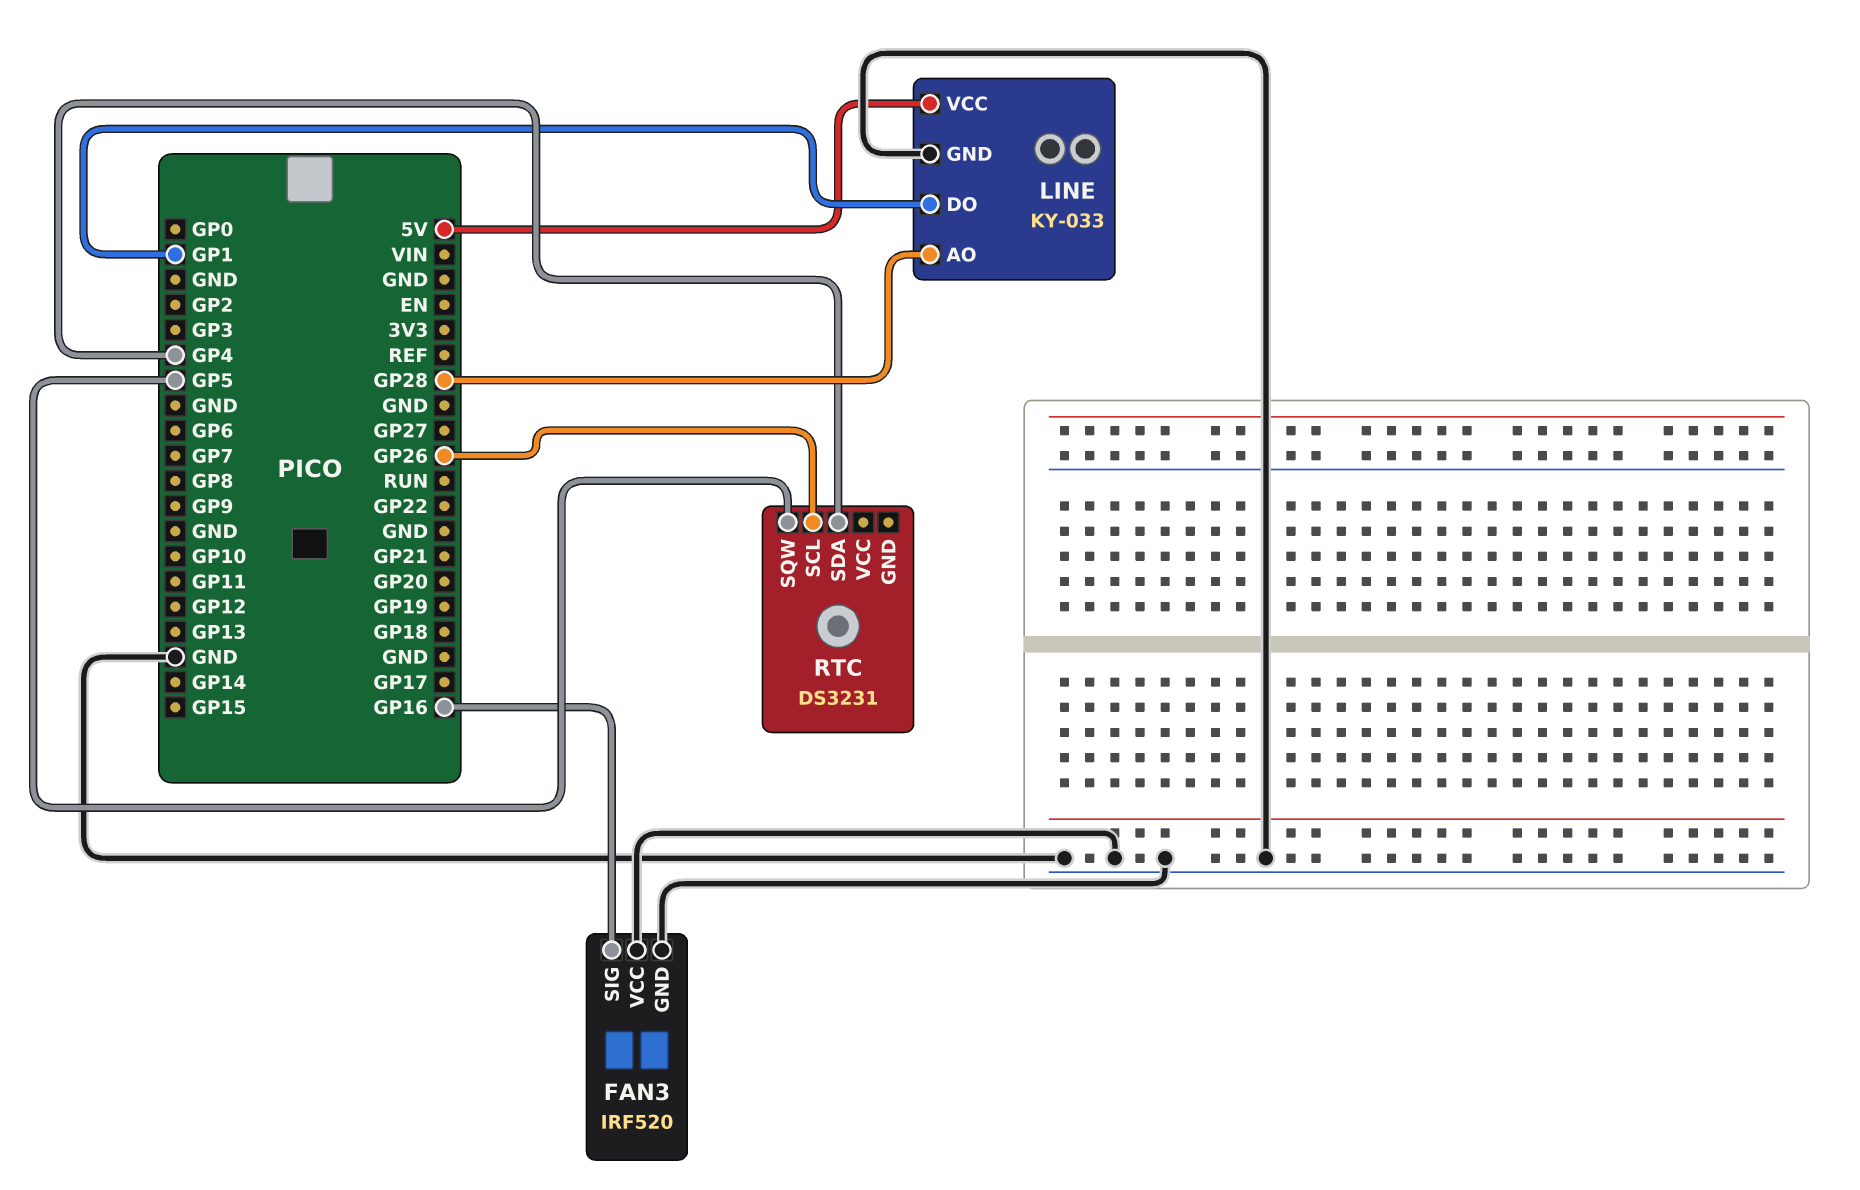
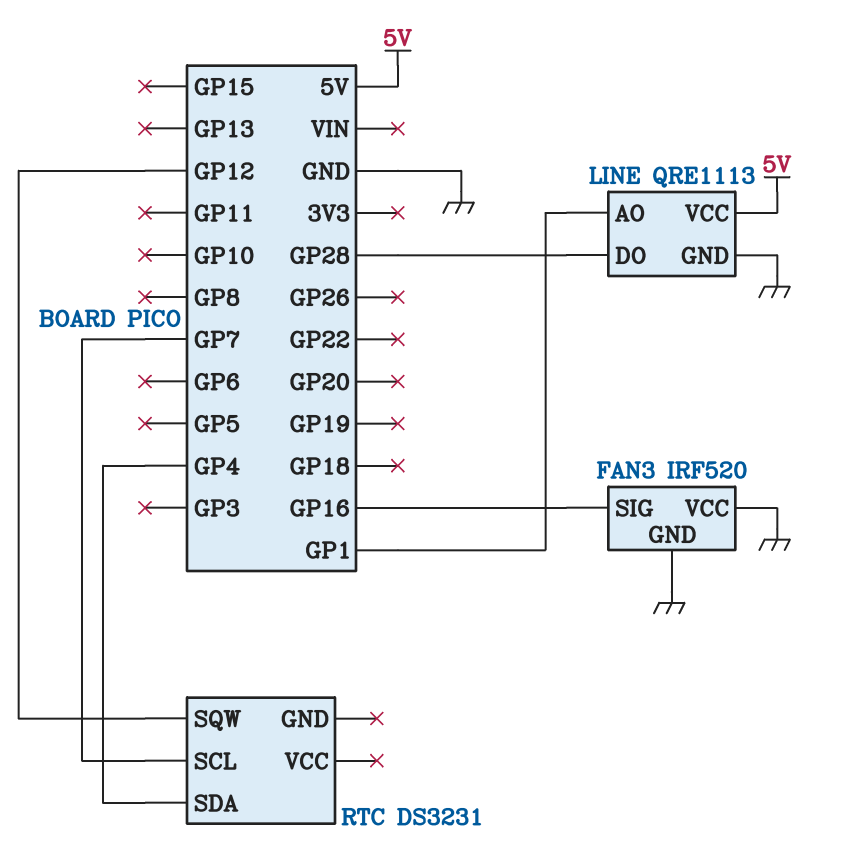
LINE: KY-033 -> QRE1113
LINE pin AO: GP28 -> GP1
LINE pin DO: GP1 -> GP28
RTC pin SCL: GP26 -> GP7
RTC pin SQW: GP5 -> GP12

